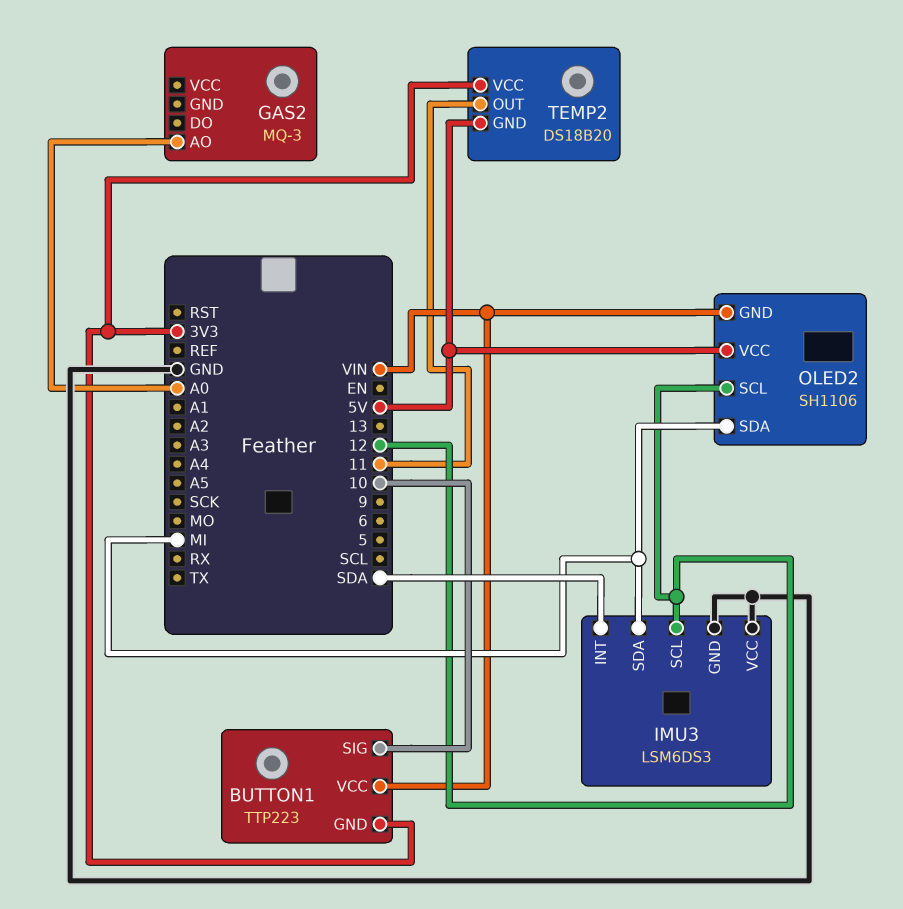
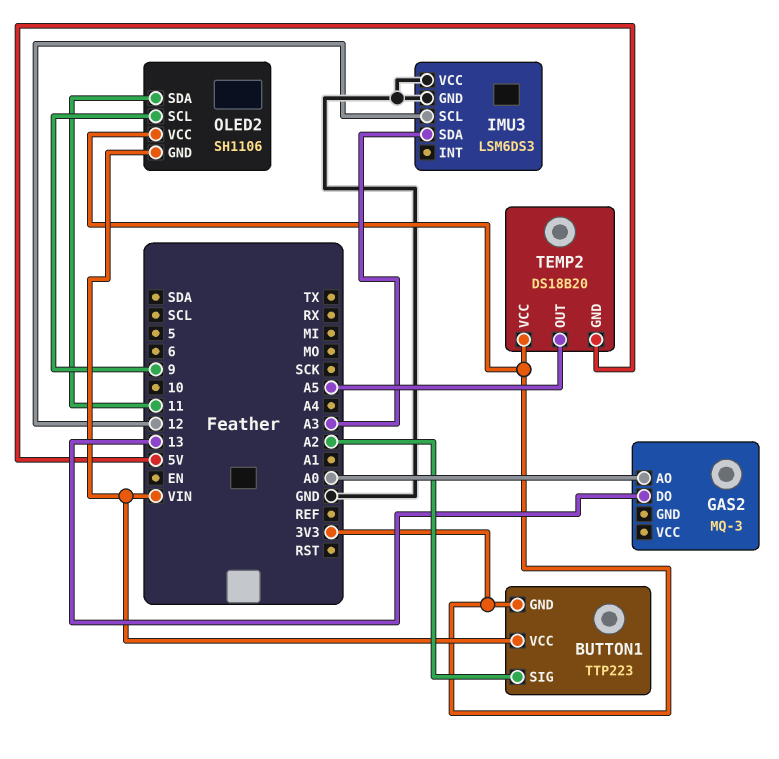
BUTTON1 pin SIG: 10 -> A2
GAS2 pin DO: none -> 13
IMU3 pin INT: SDA -> none
IMU3 pin SDA: MI -> A3
OLED2 pin SCL: 12 -> 9
OLED2 pin SDA: MI -> 11
OLED2 pin VCC: 5V -> 3V3
TEMP2 pin OUT: 11 -> A5

